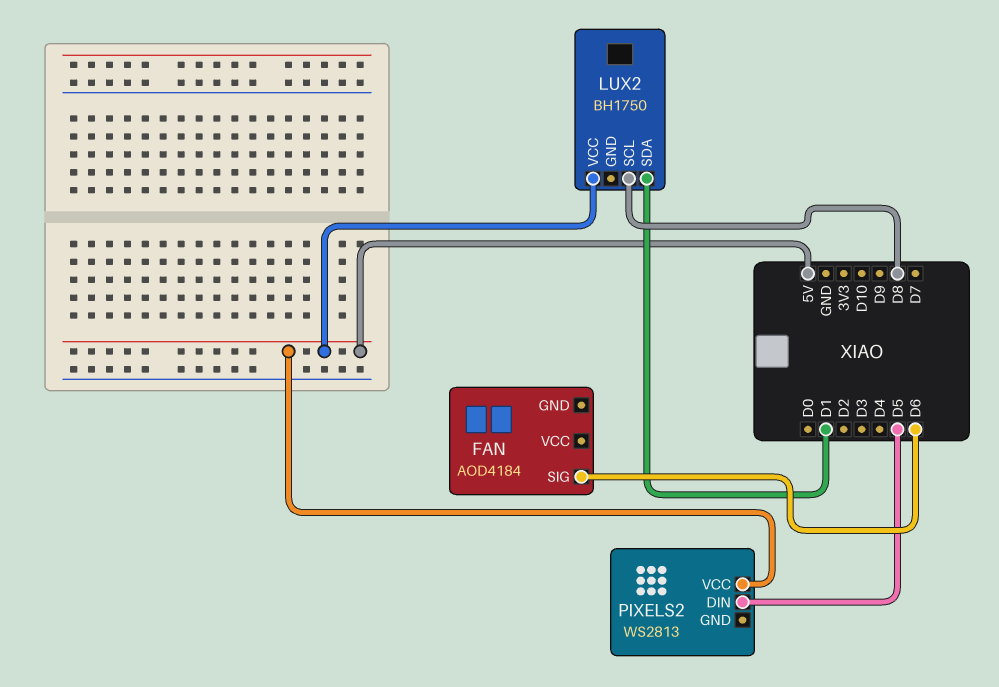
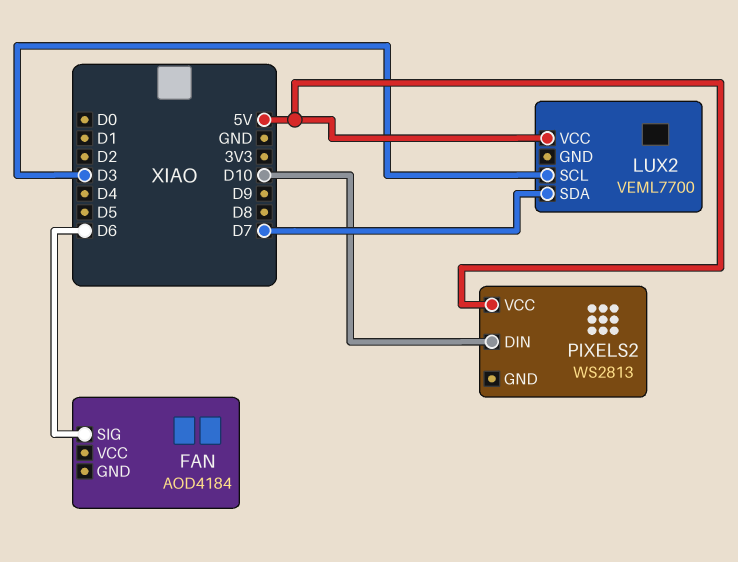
LUX2: BH1750 -> VEML7700
LUX2 pin SCL: D8 -> D3
LUX2 pin SDA: D1 -> D7
PIXELS2 pin DIN: D5 -> D10

